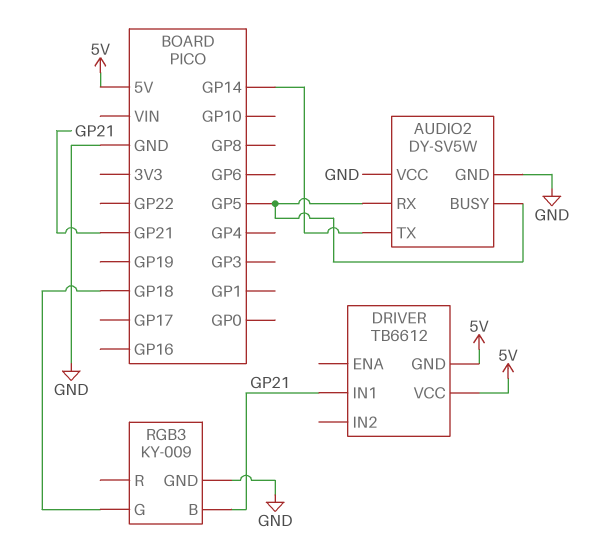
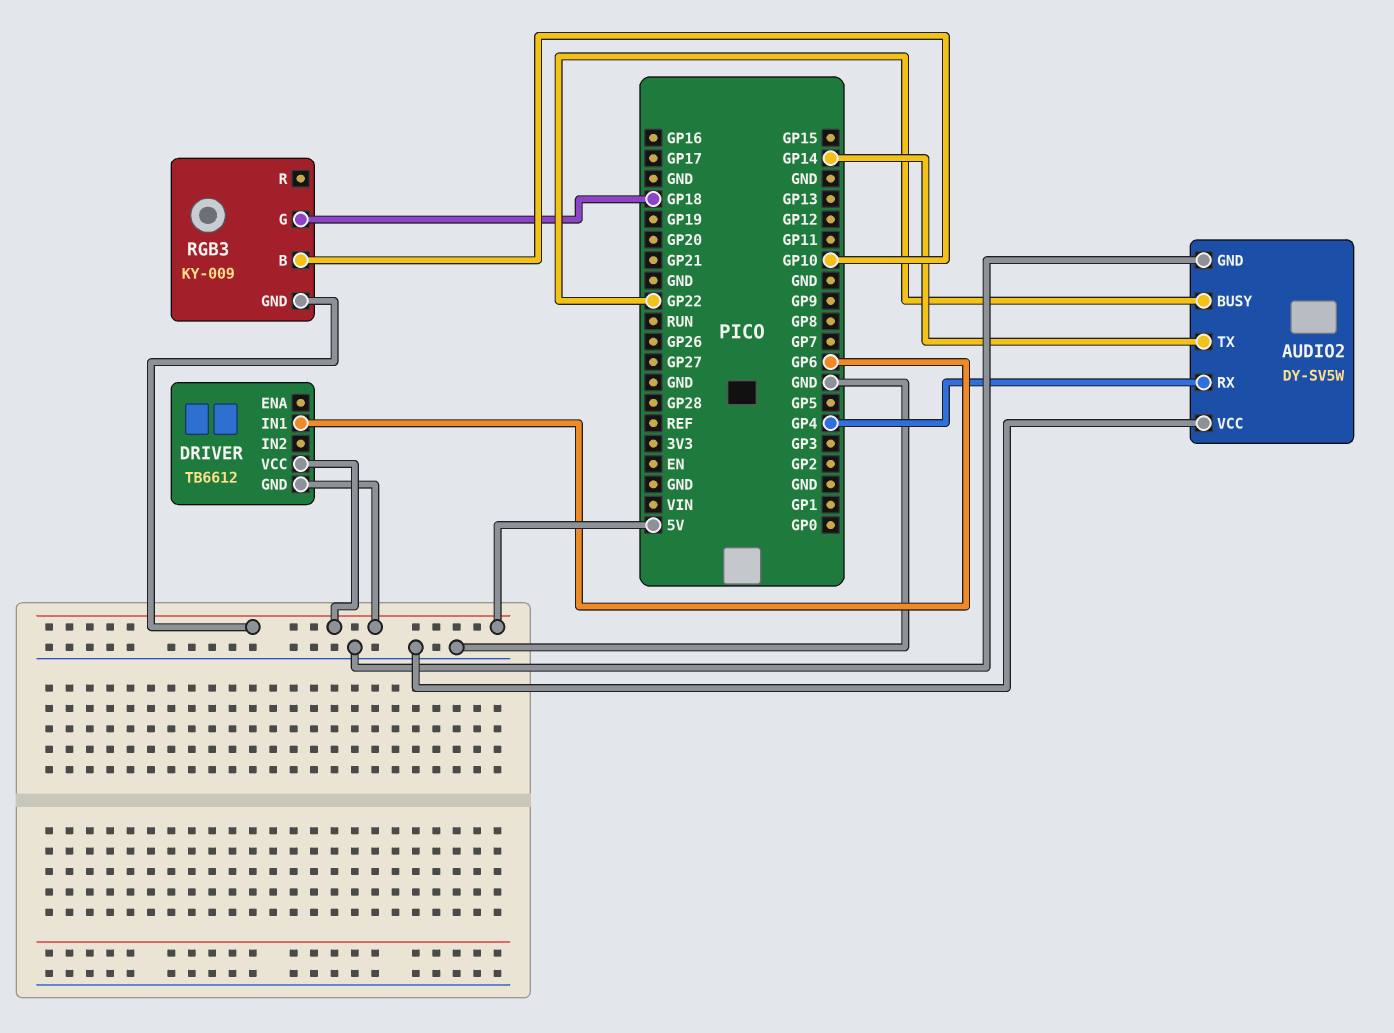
AUDIO2 pin BUSY: GP5 -> GP22
AUDIO2 pin RX: GP5 -> GP4
DRIVER pin IN1: GP21 -> GP6
RGB3 pin B: GP21 -> GP10
RGB3 pin GND: GND -> 5V

